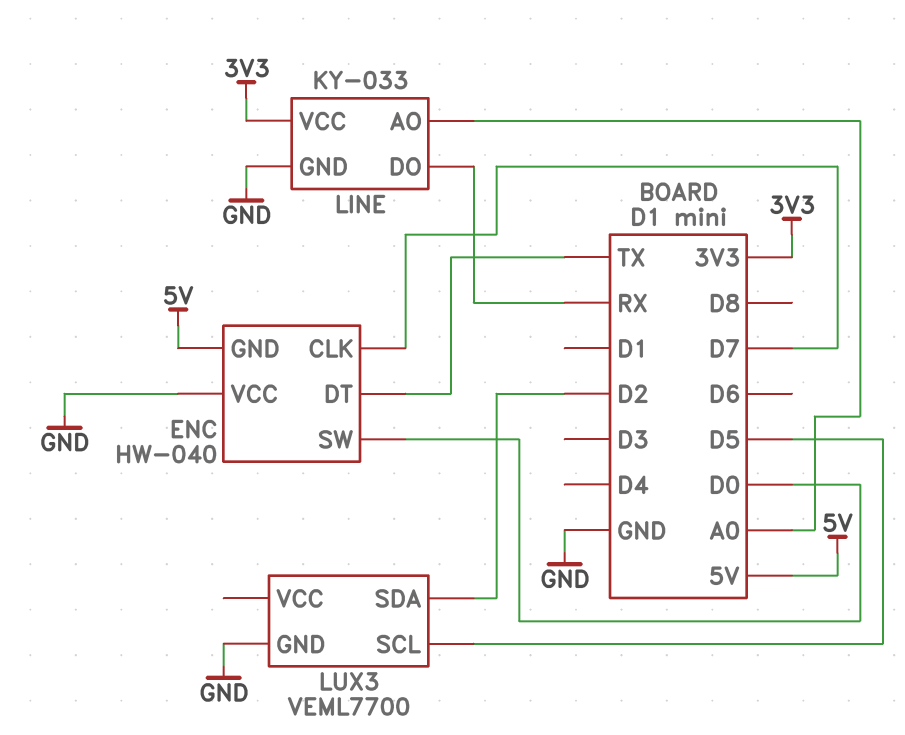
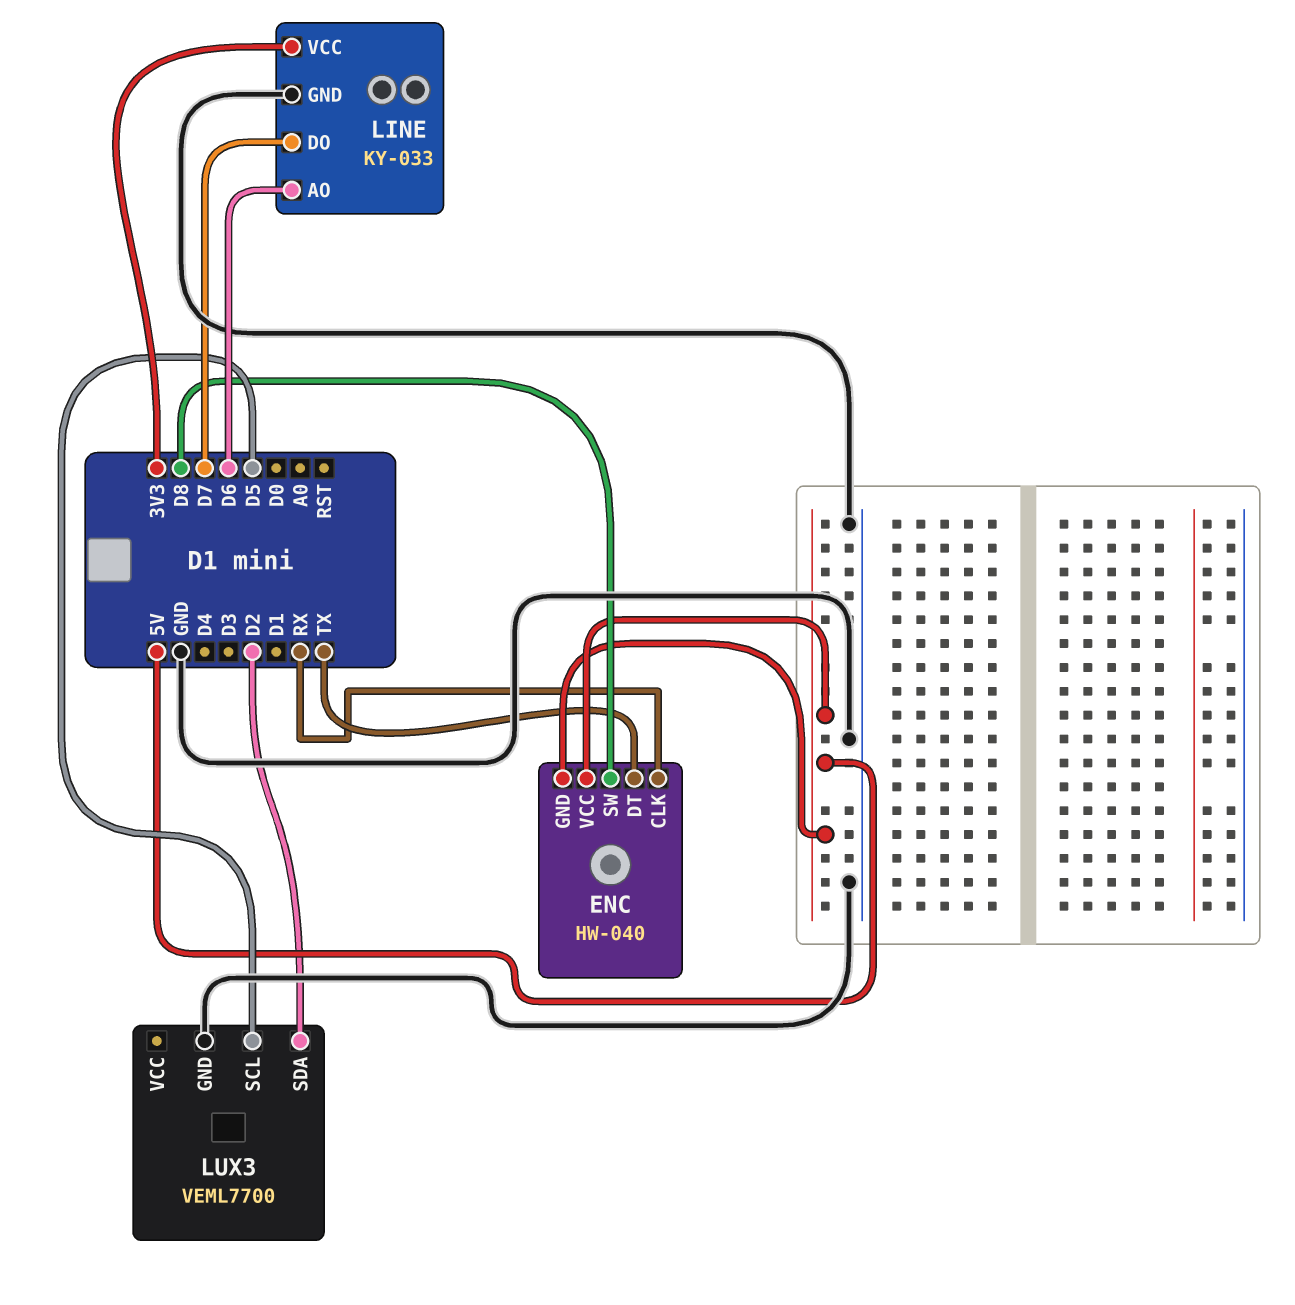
ENC pin CLK: D7 -> RX
ENC pin SW: D0 -> D8
ENC pin VCC: GND -> 5V
LINE pin AO: A0 -> D6
LINE pin DO: RX -> D7

